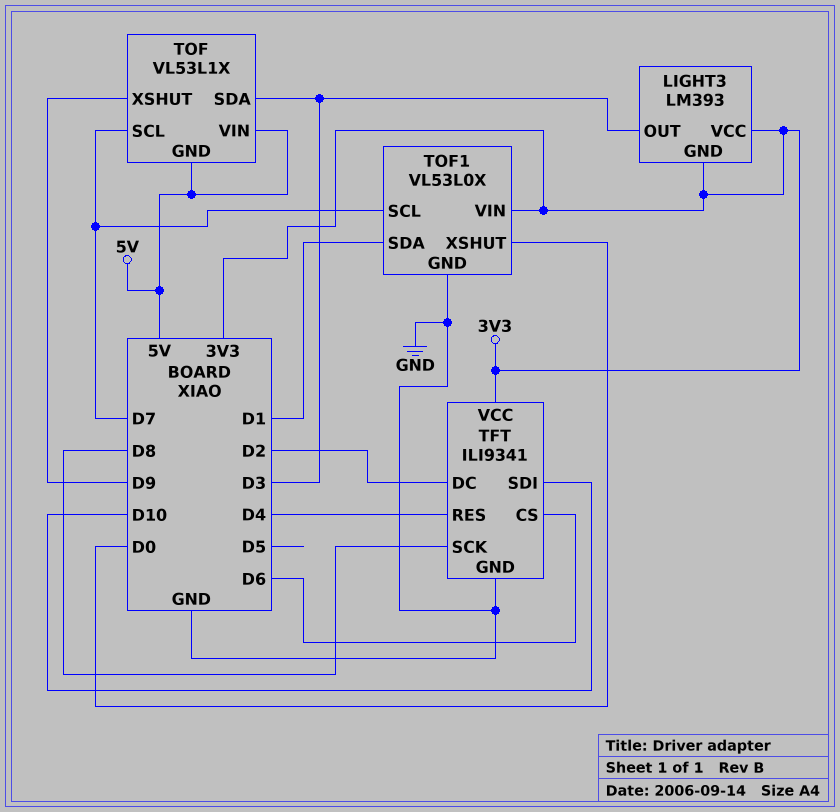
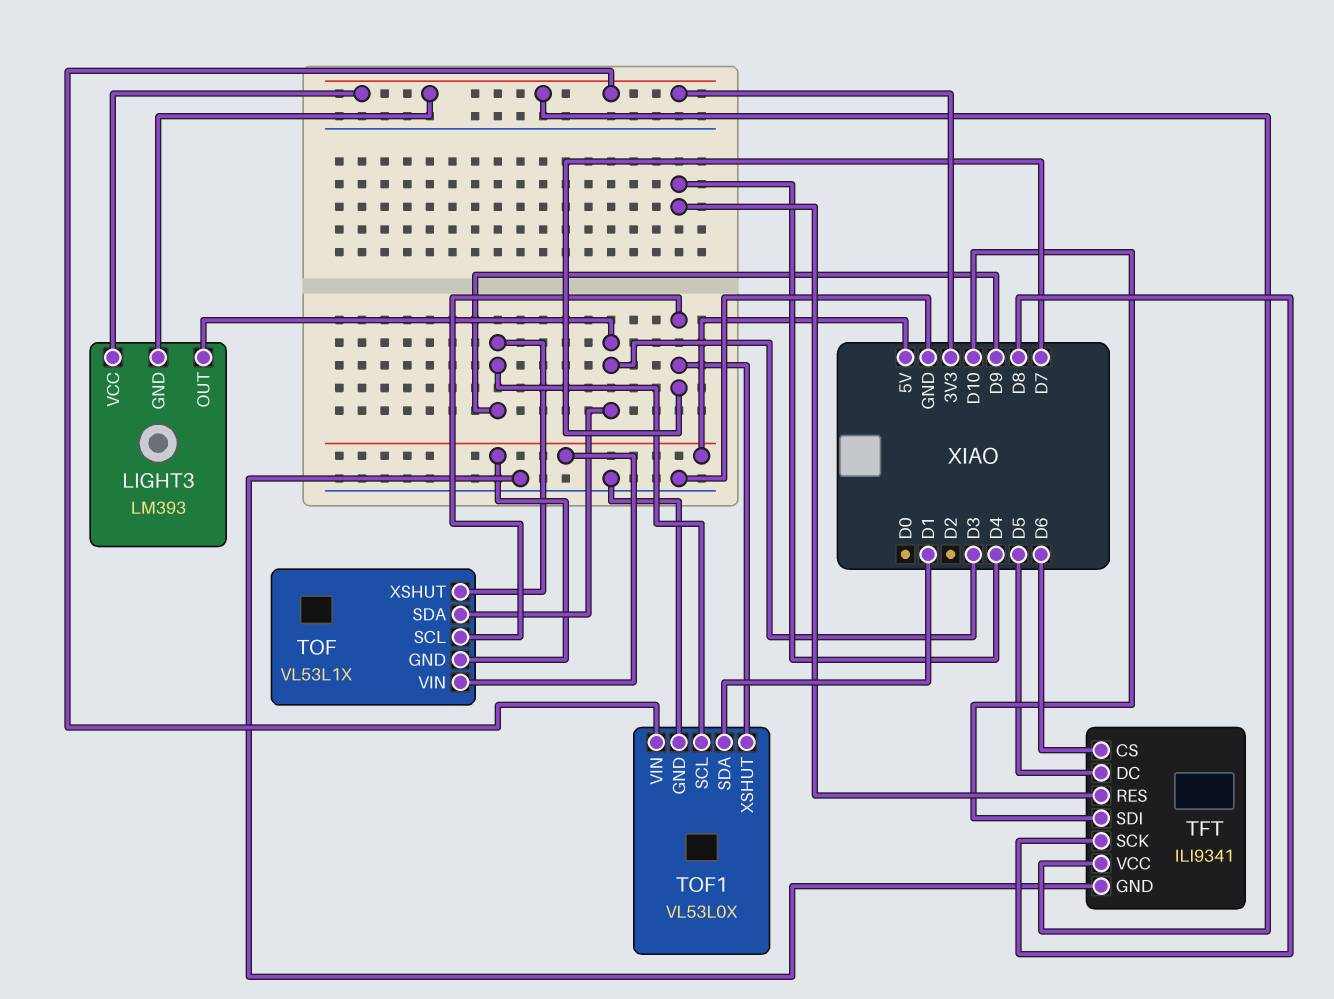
TFT pin DC: D2 -> D5
TOF1 pin SCL: D7 -> D9
TOF1 pin XSHUT: D0 -> D7

